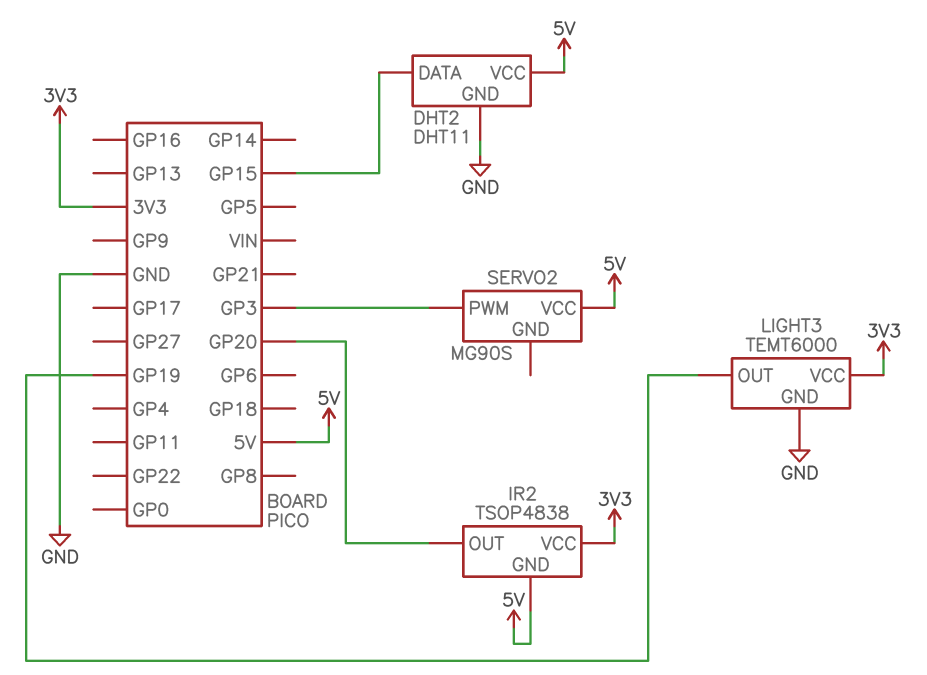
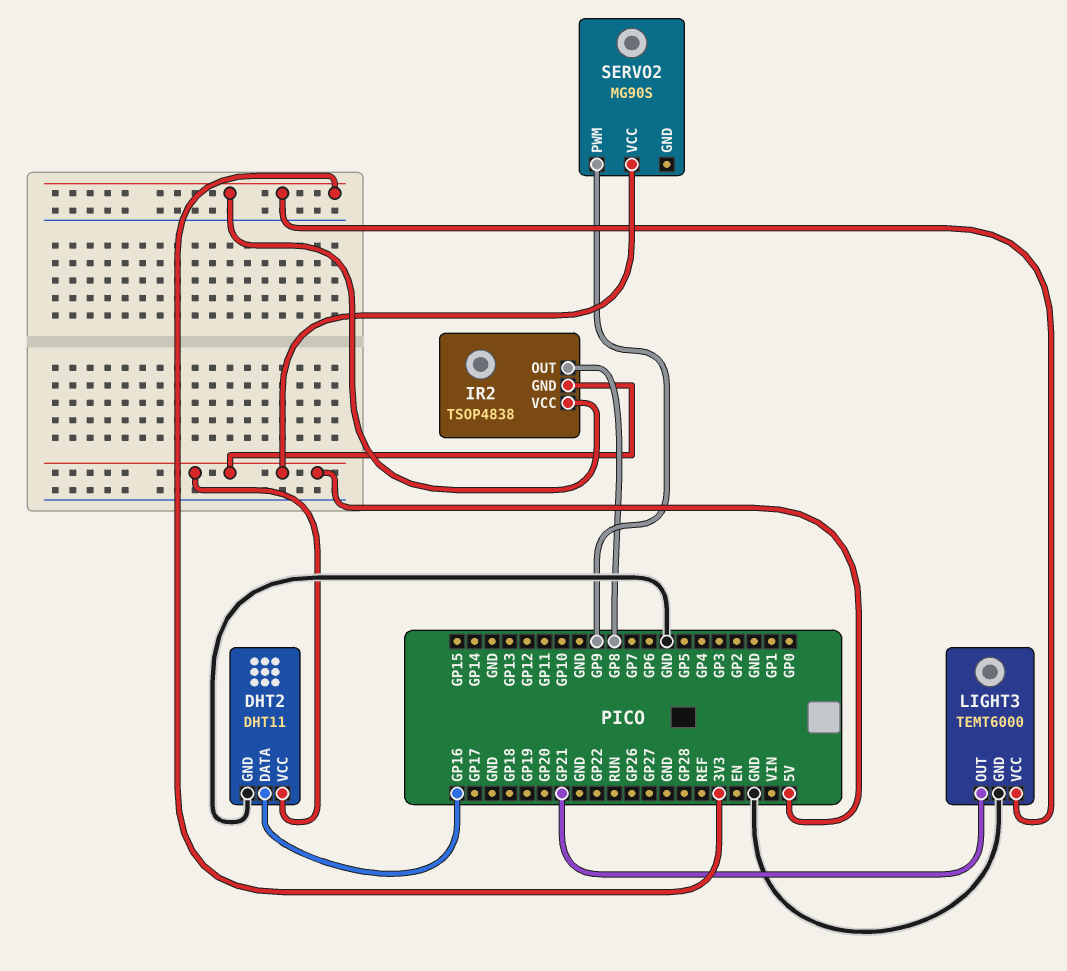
DHT2 pin DATA: GP15 -> GP16
IR2 pin OUT: GP20 -> GP8
LIGHT3 pin OUT: GP19 -> GP21
SERVO2 pin PWM: GP3 -> GP9

